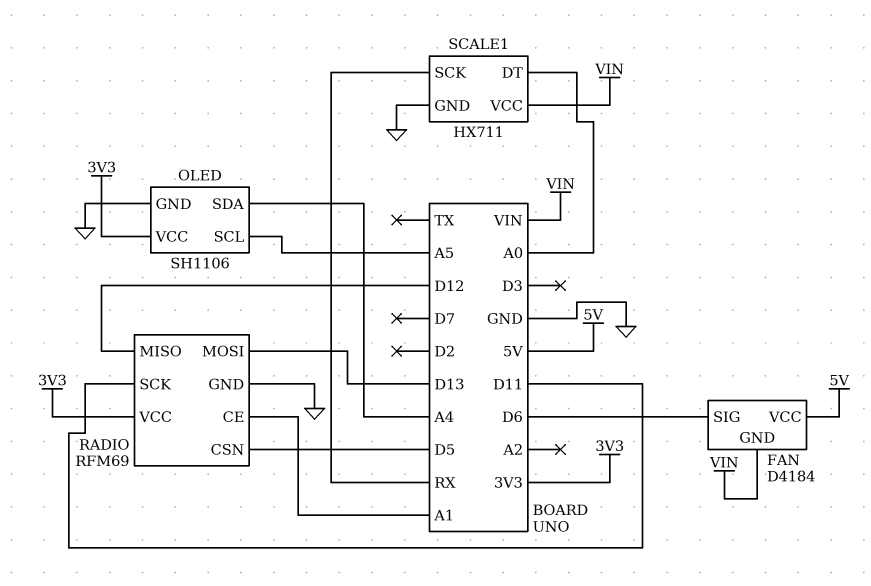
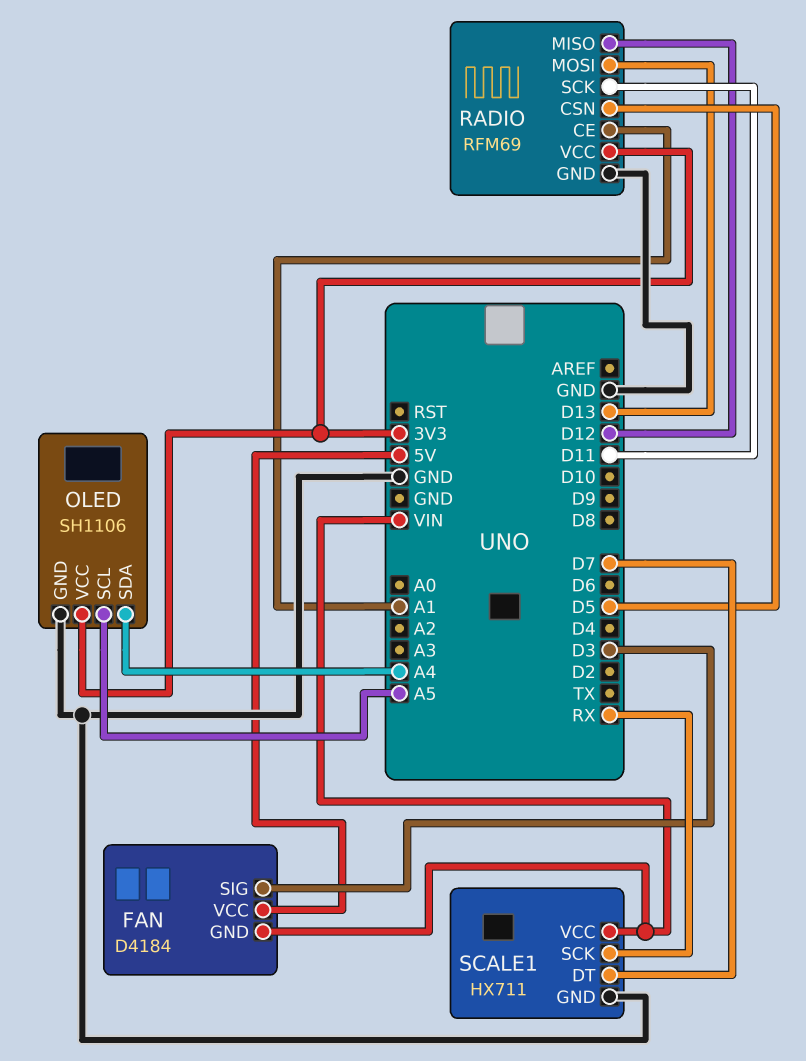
FAN pin SIG: D6 -> D3
SCALE1 pin DT: A0 -> D7

